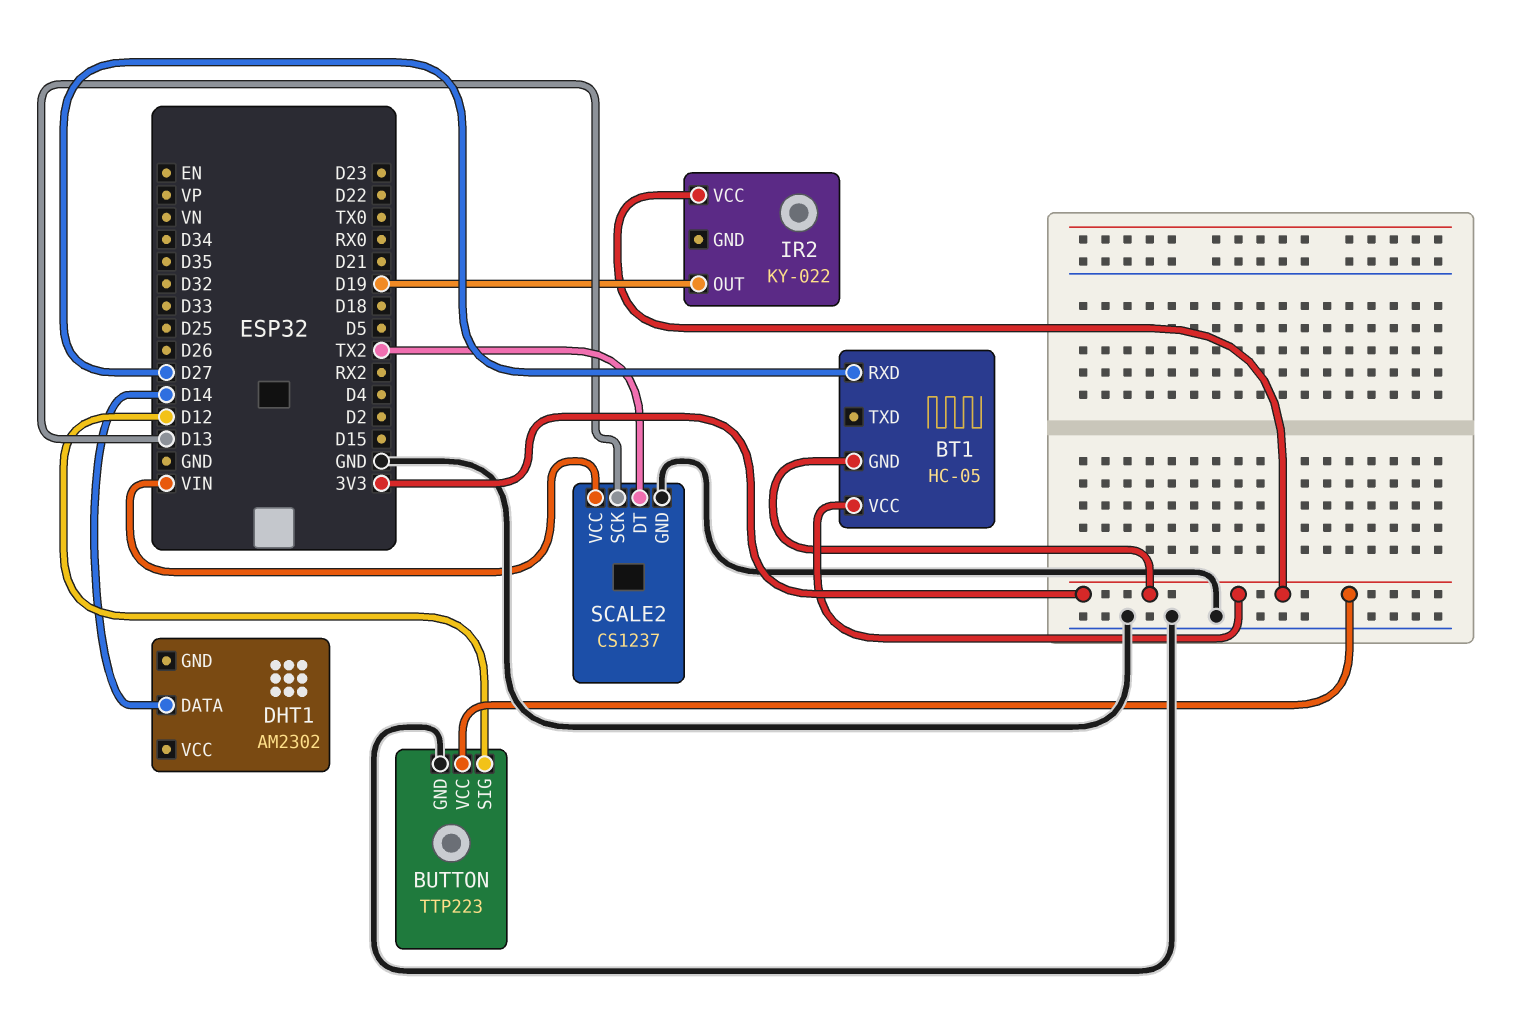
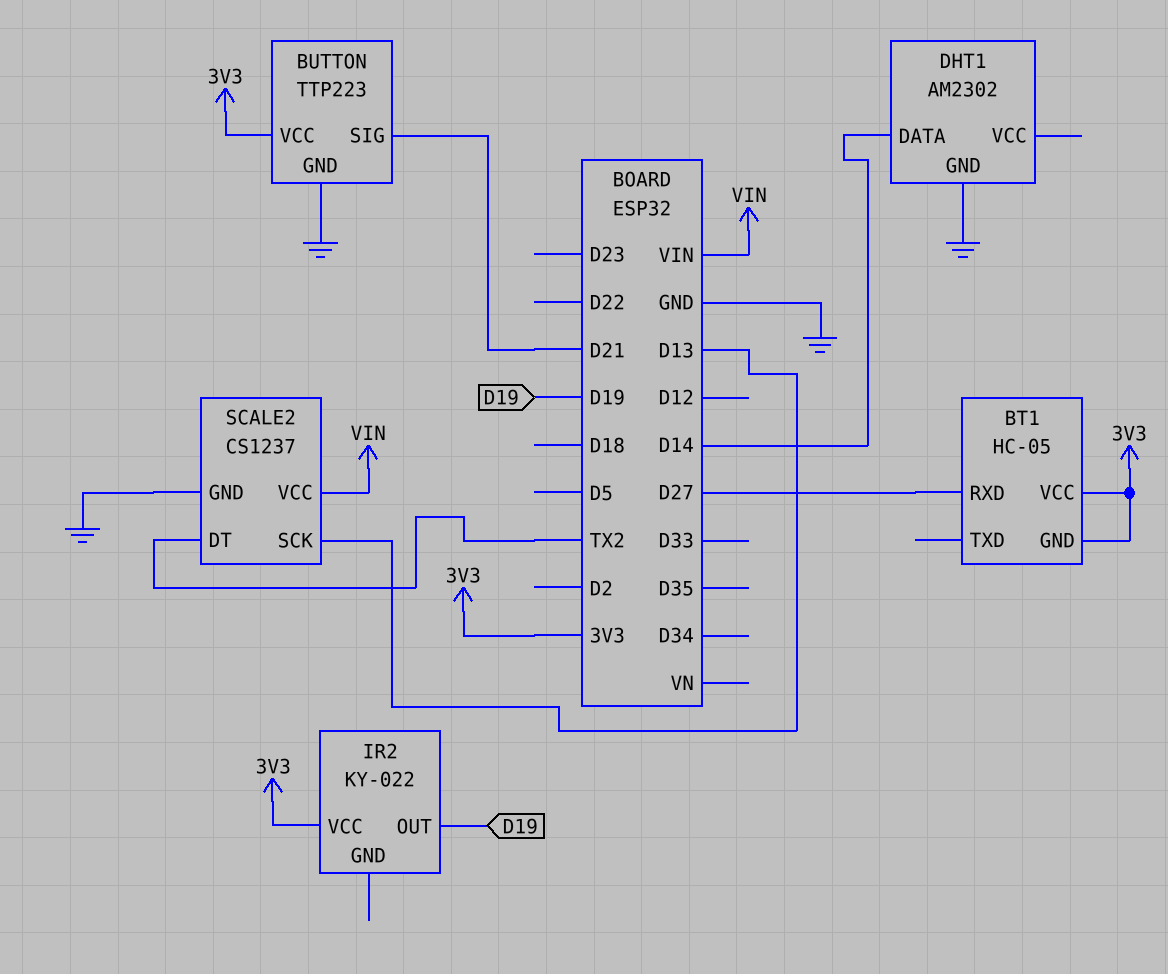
BUTTON pin SIG: D12 -> D21
DHT1 pin GND: none -> GND

